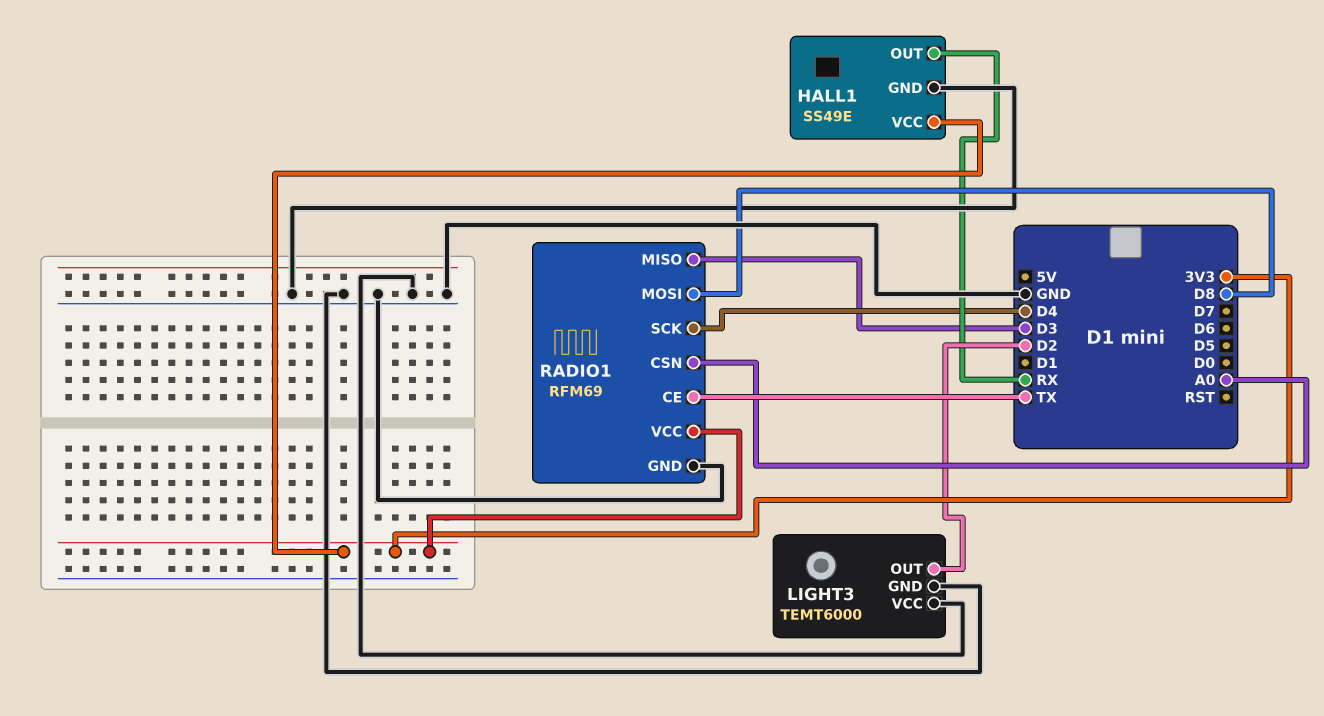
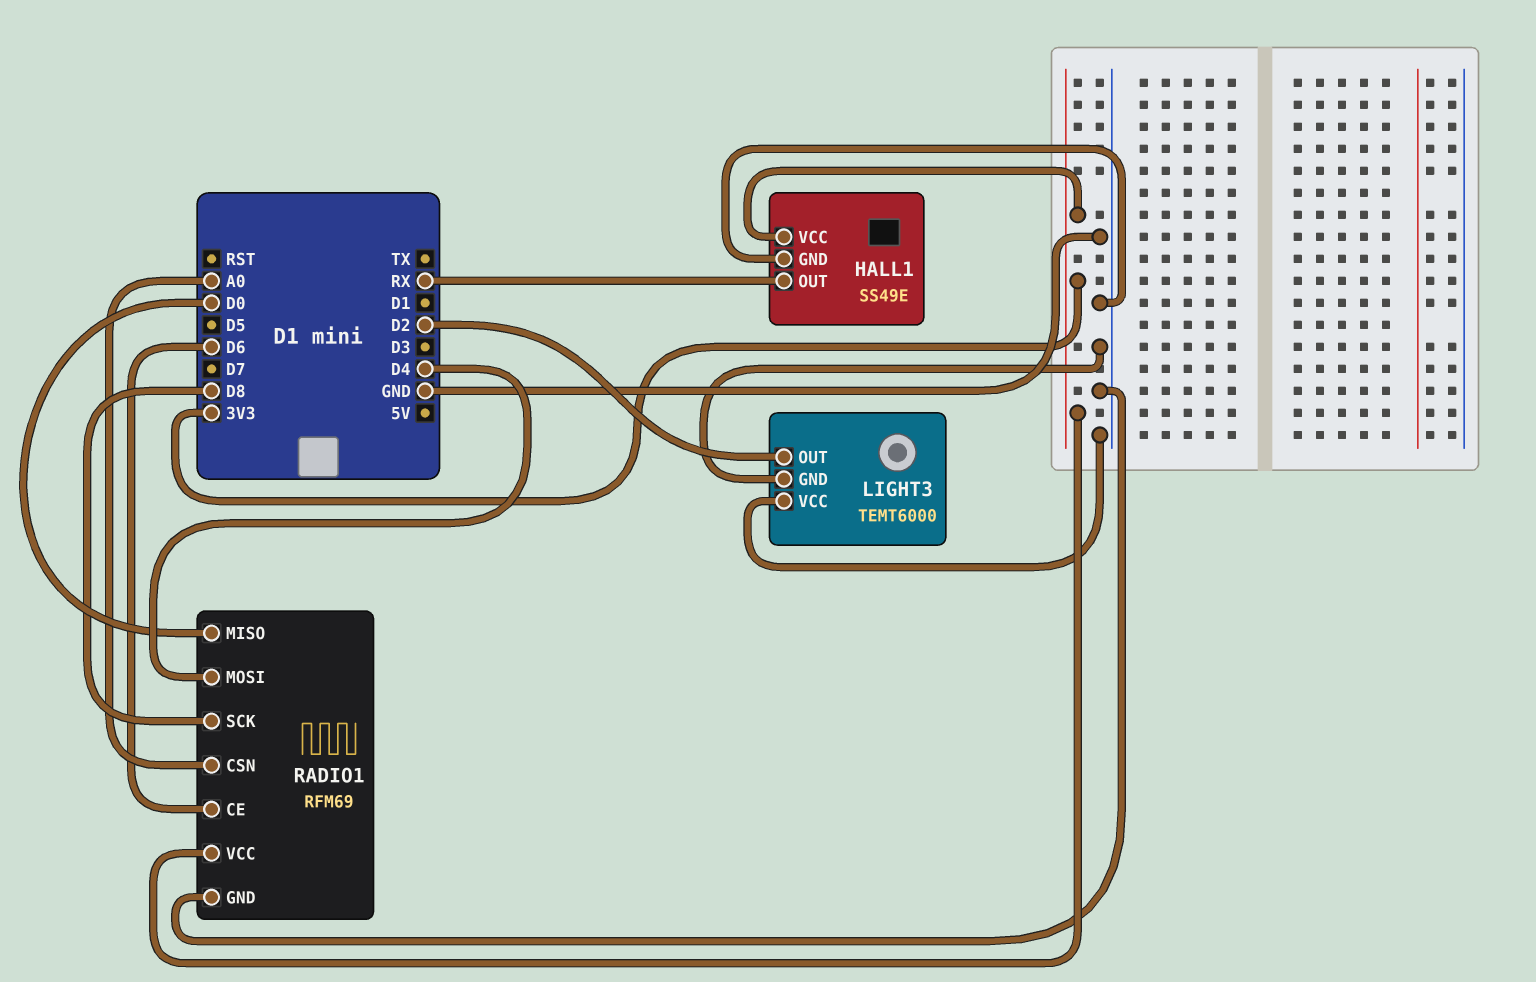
RADIO1 pin CE: TX -> D6
RADIO1 pin MISO: D3 -> D0
RADIO1 pin MOSI: D8 -> D4
RADIO1 pin SCK: D4 -> D8

